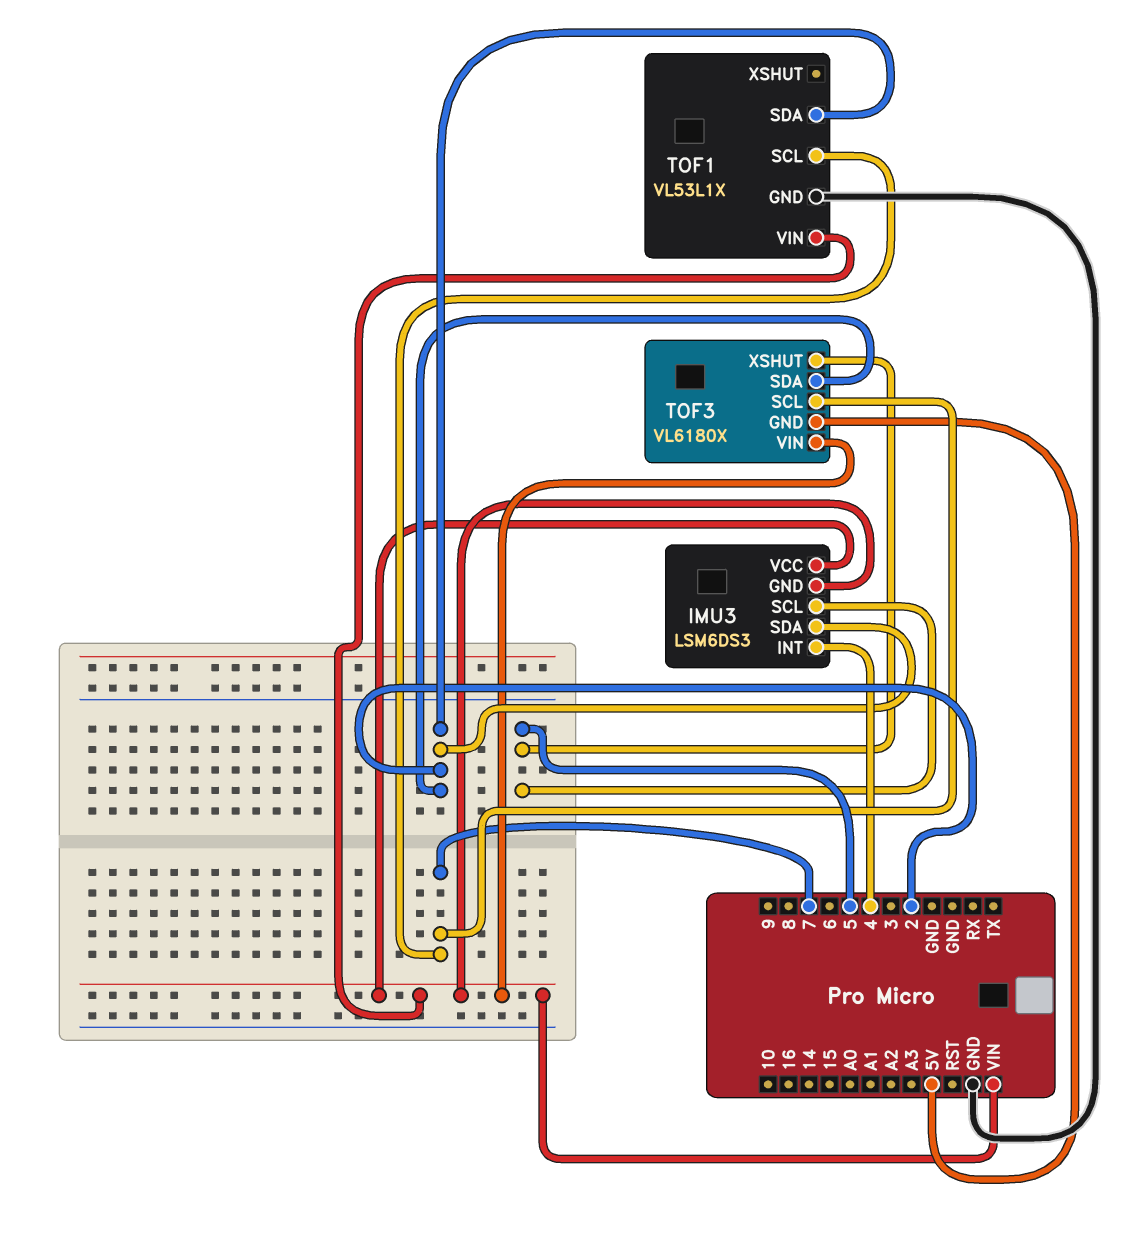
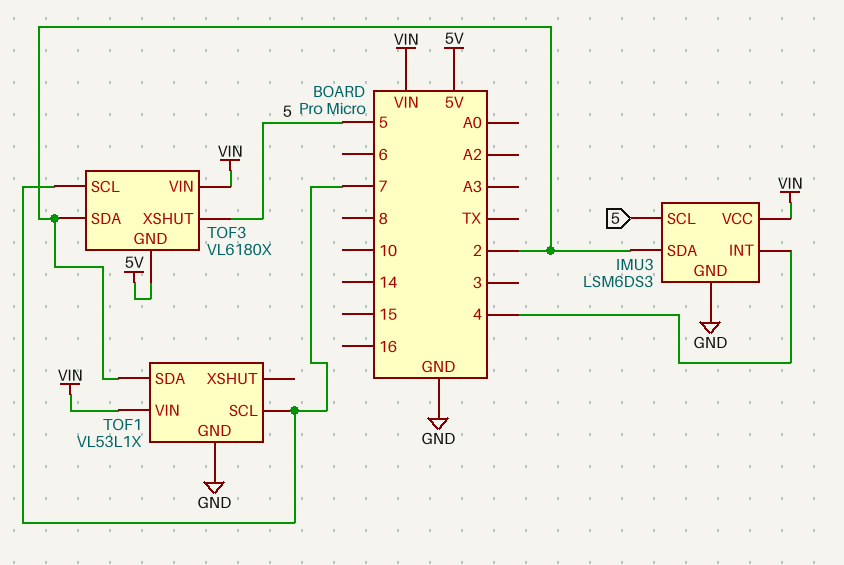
IMU3 pin GND: VIN -> GND

